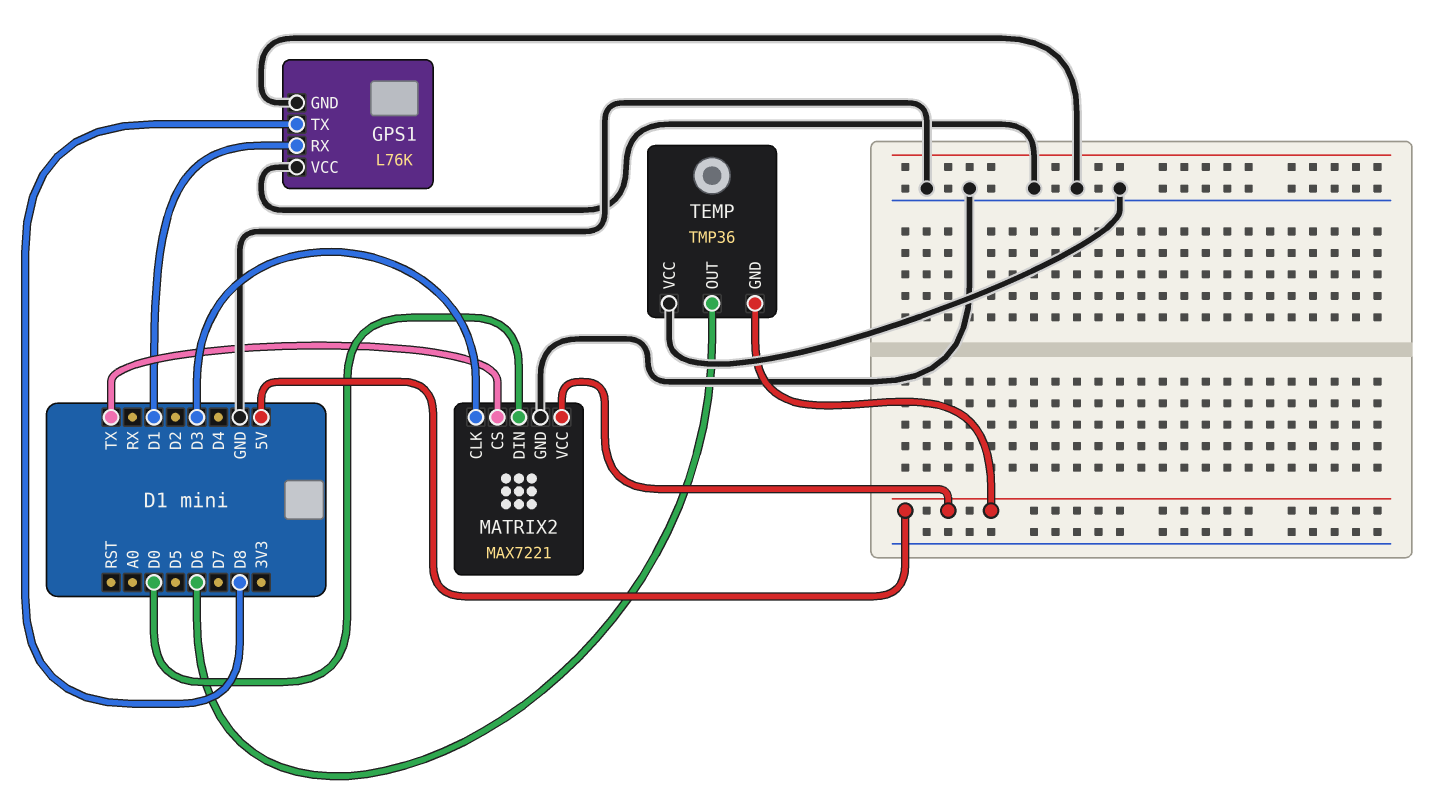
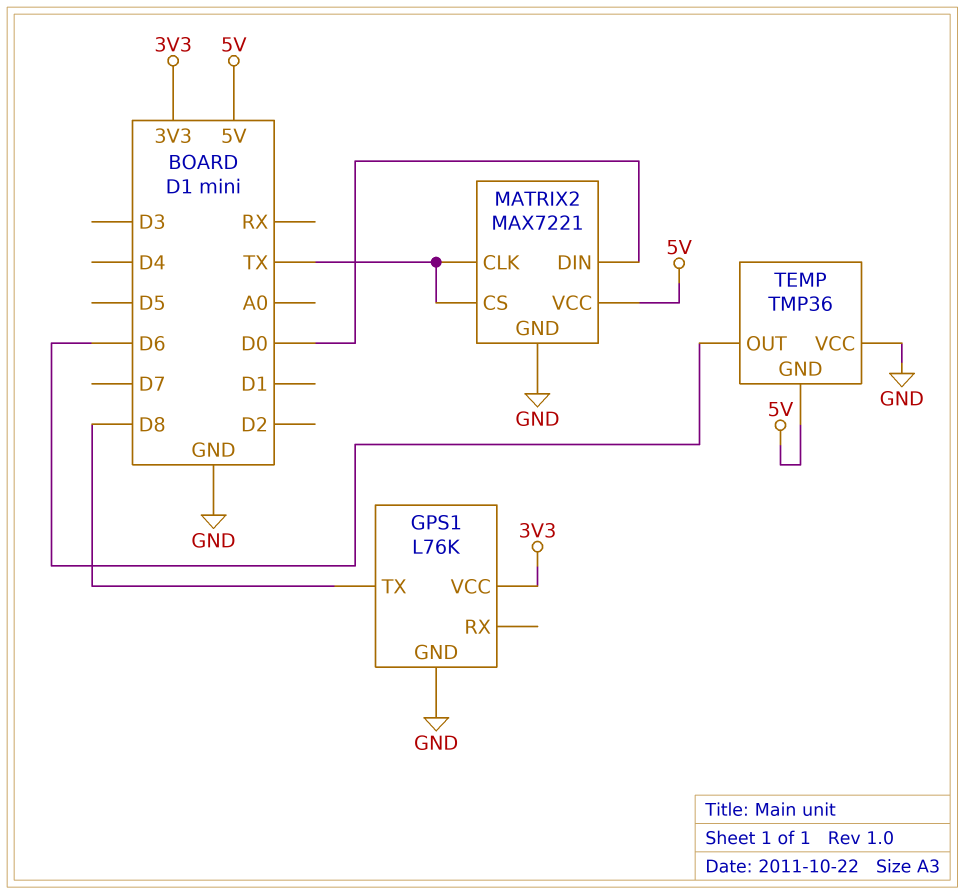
GPS1 pin RX: D1 -> none
GPS1 pin VCC: GND -> 3V3
MATRIX2 pin CLK: D3 -> TX

